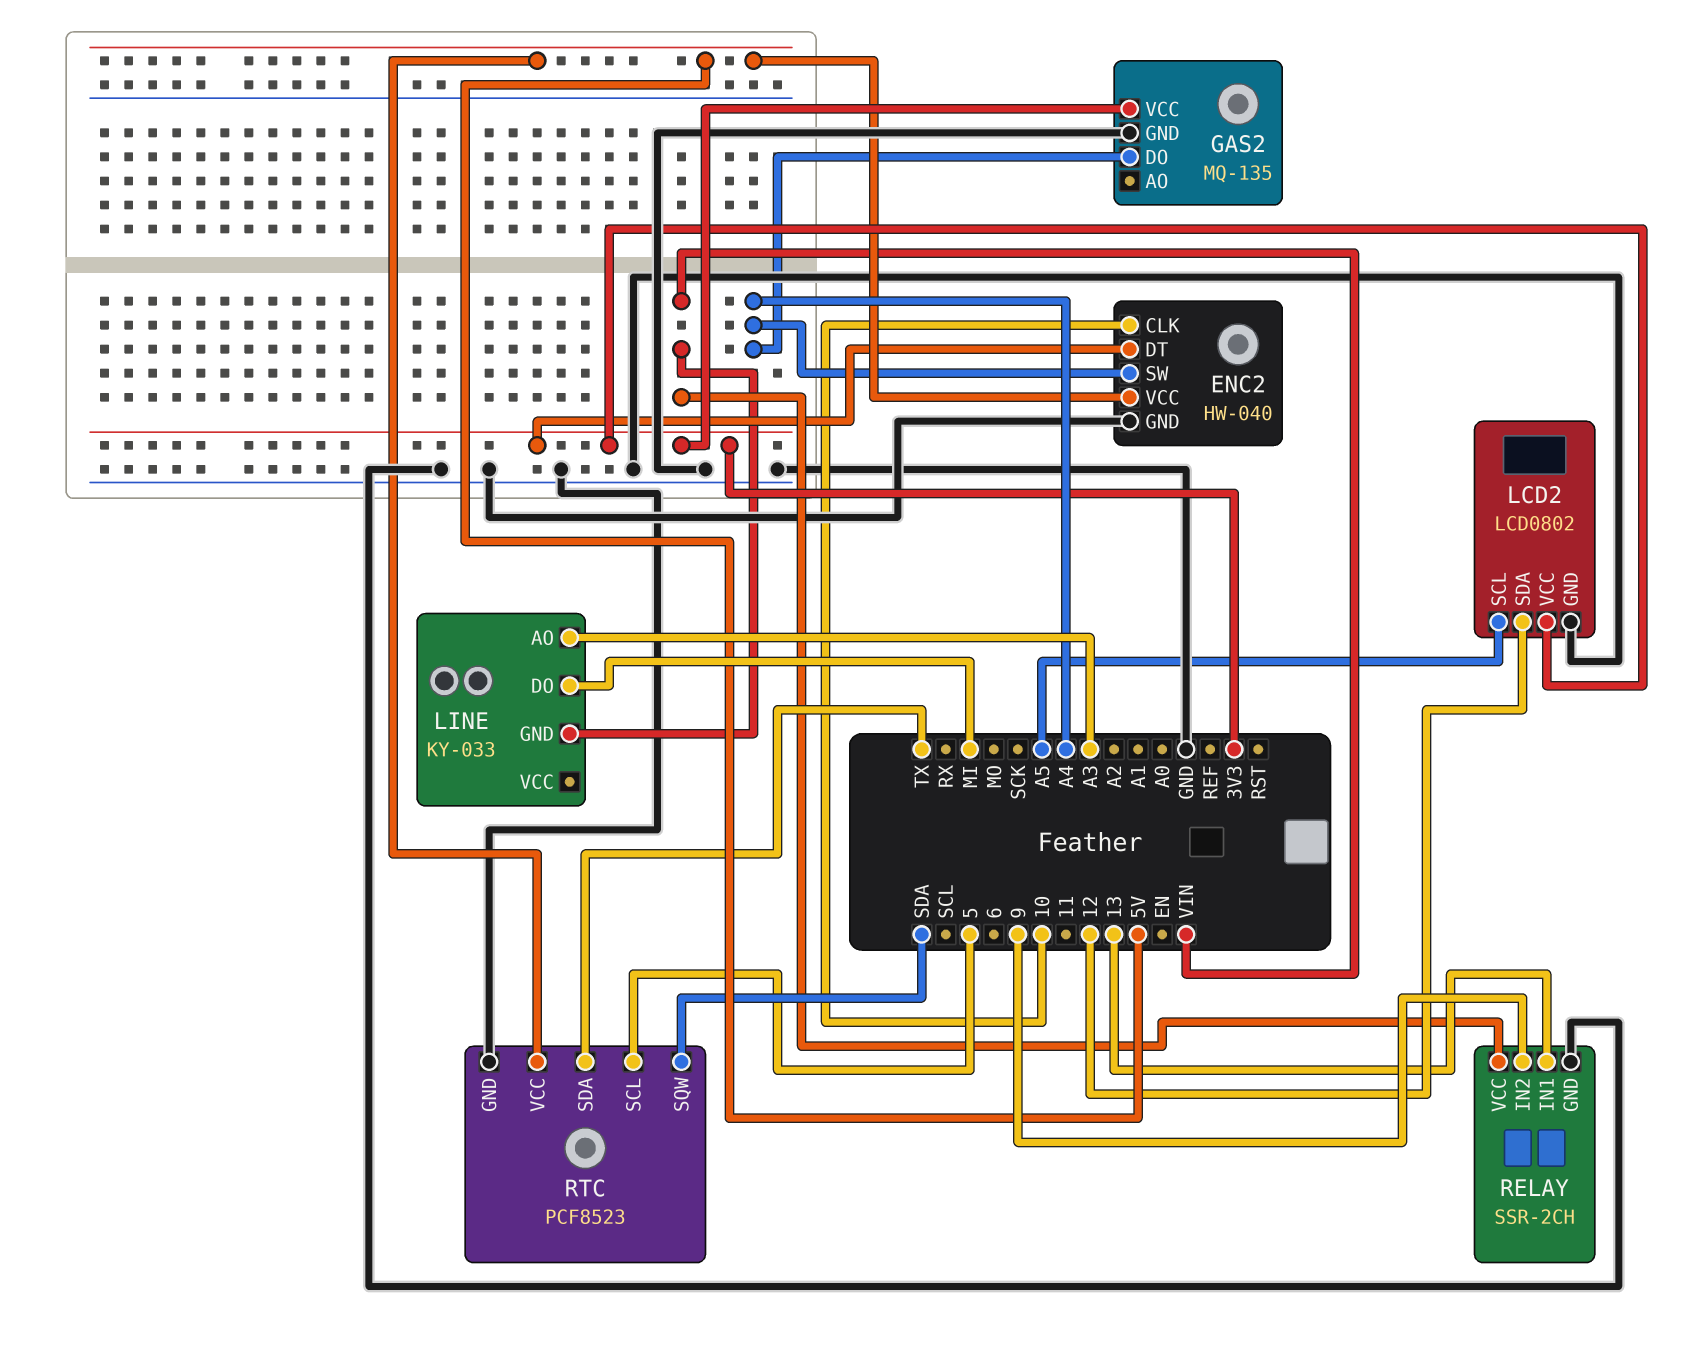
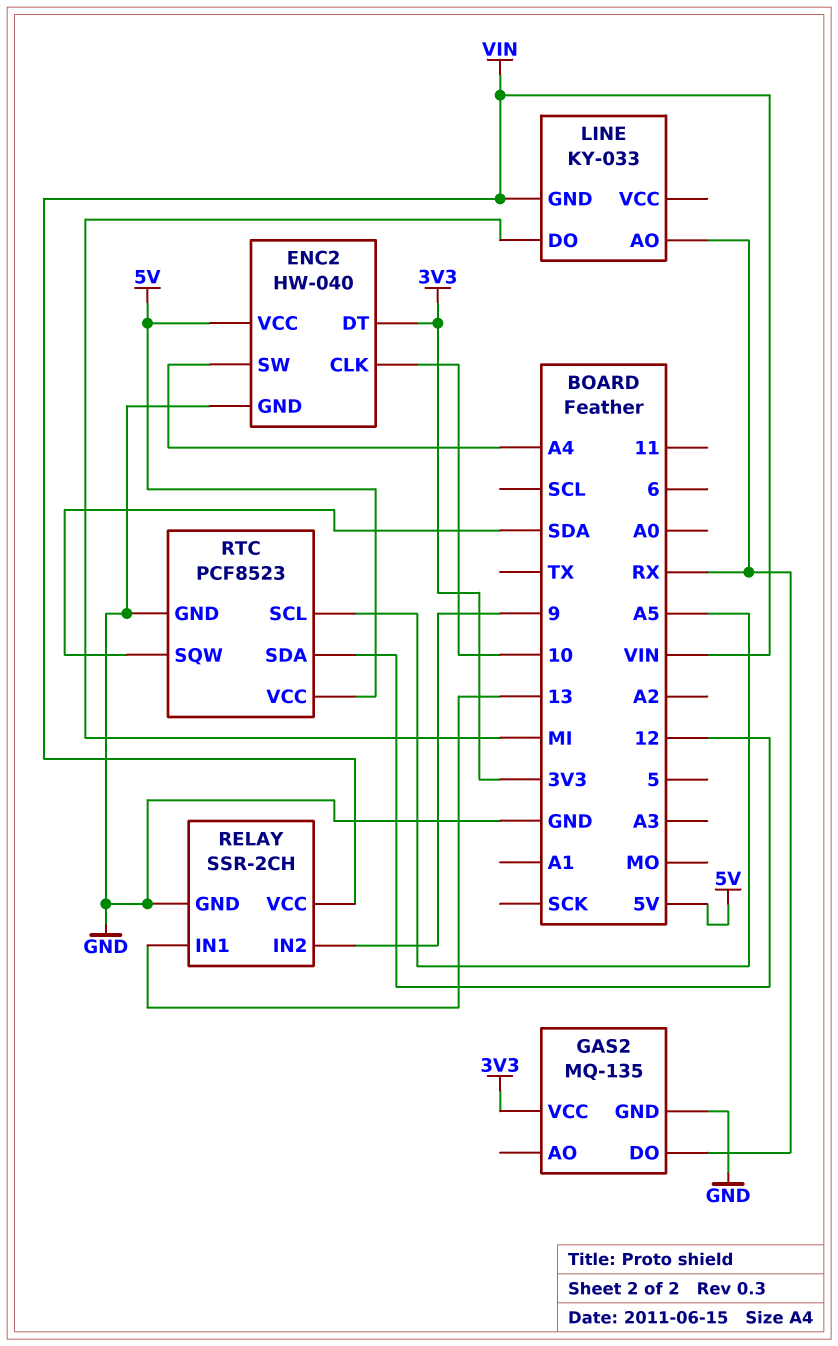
GAS2 pin DO: A4 -> RX
LCD2: LCD0802 -> none
LCD2 pin GND: GND -> none
LCD2 pin SCL: A5 -> none
LCD2 pin SDA: 12 -> none
LCD2 pin VCC: 3V3 -> none
LINE pin AO: A3 -> RX
RTC pin SCL: 5 -> A5
RTC pin SDA: TX -> 12

